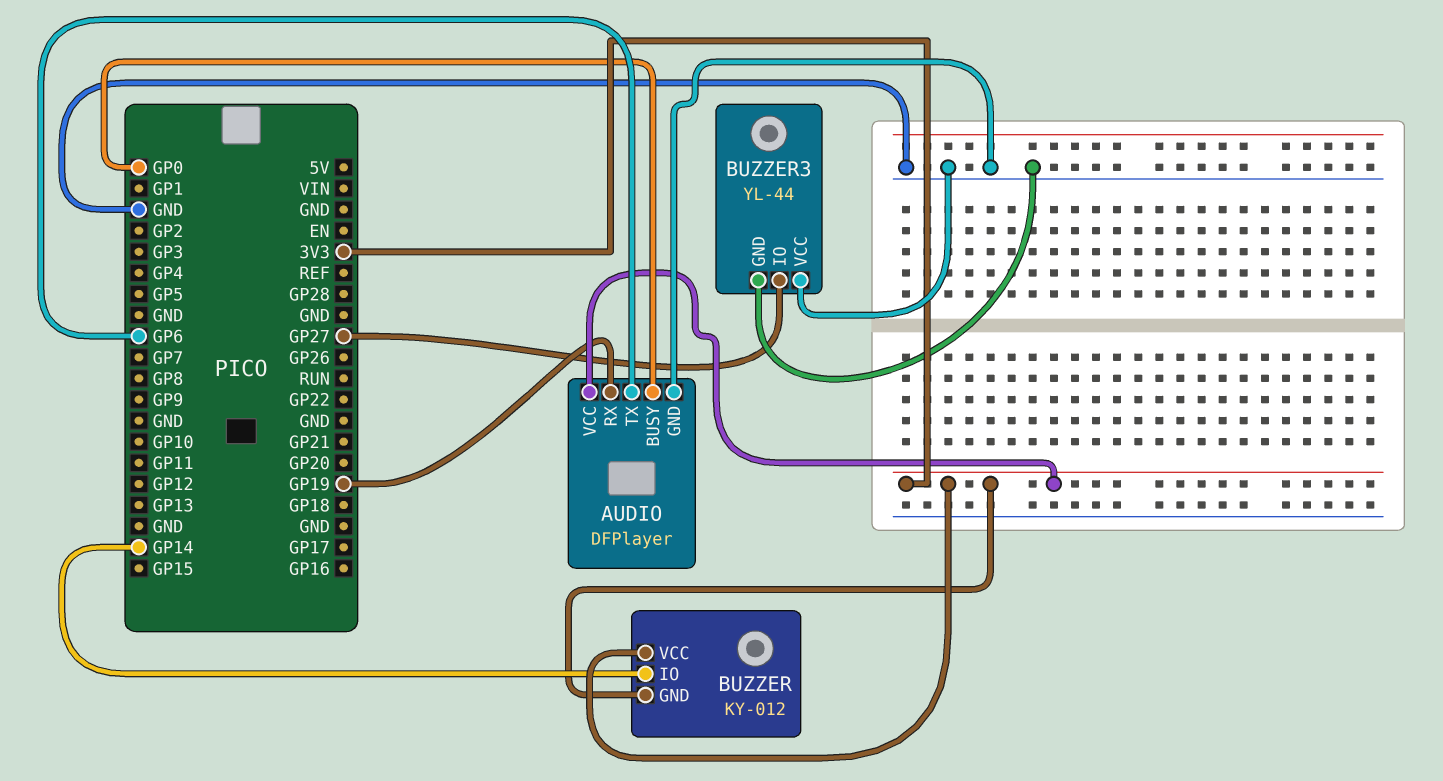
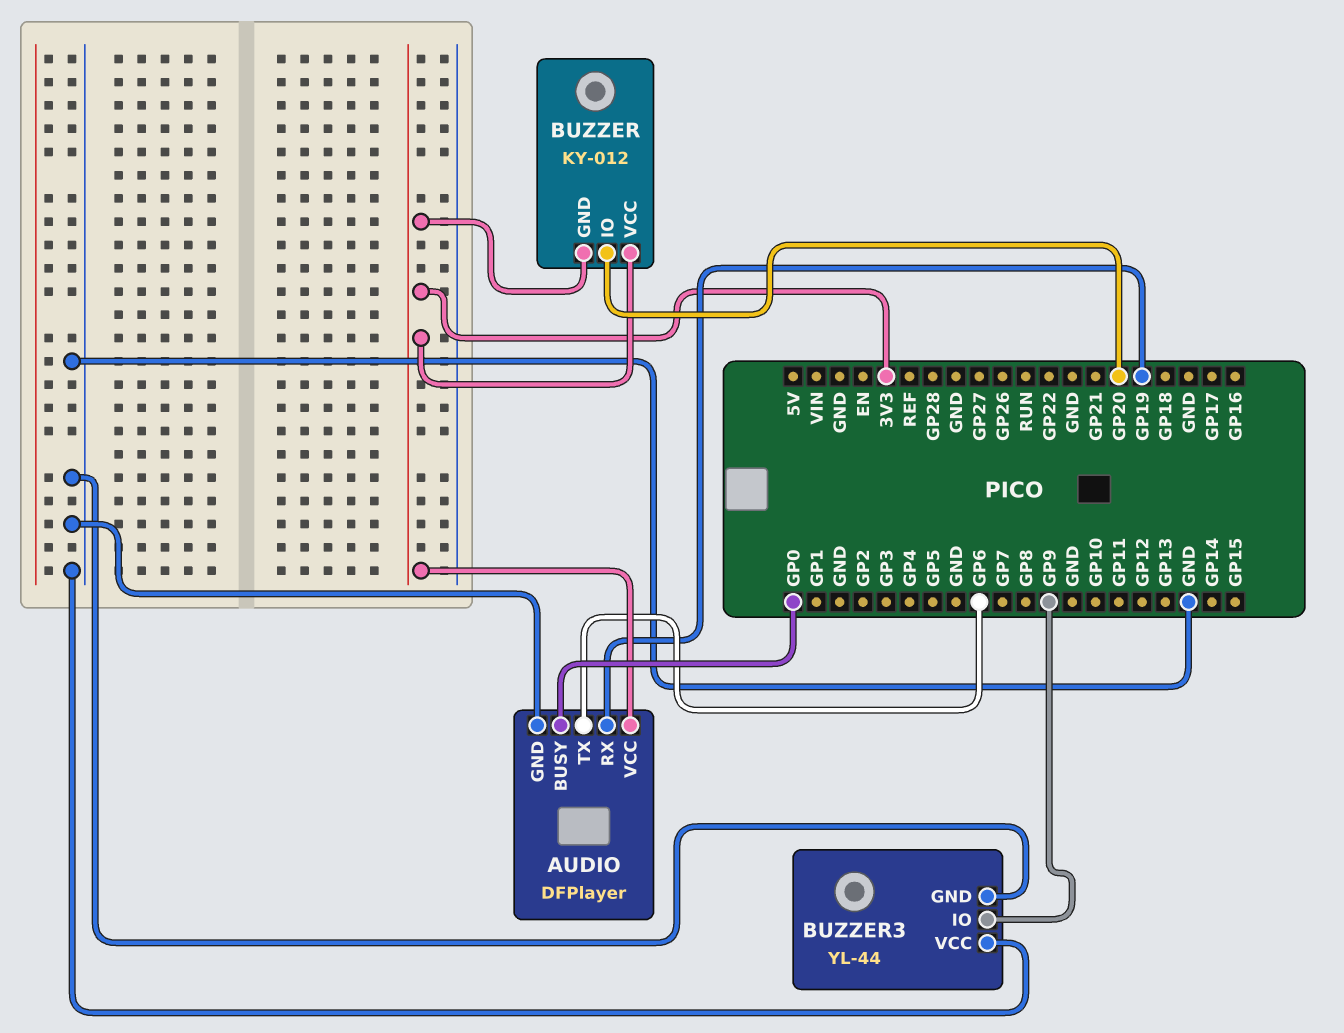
BUZZER pin IO: GP14 -> GP20
BUZZER3 pin IO: GP27 -> GP9

